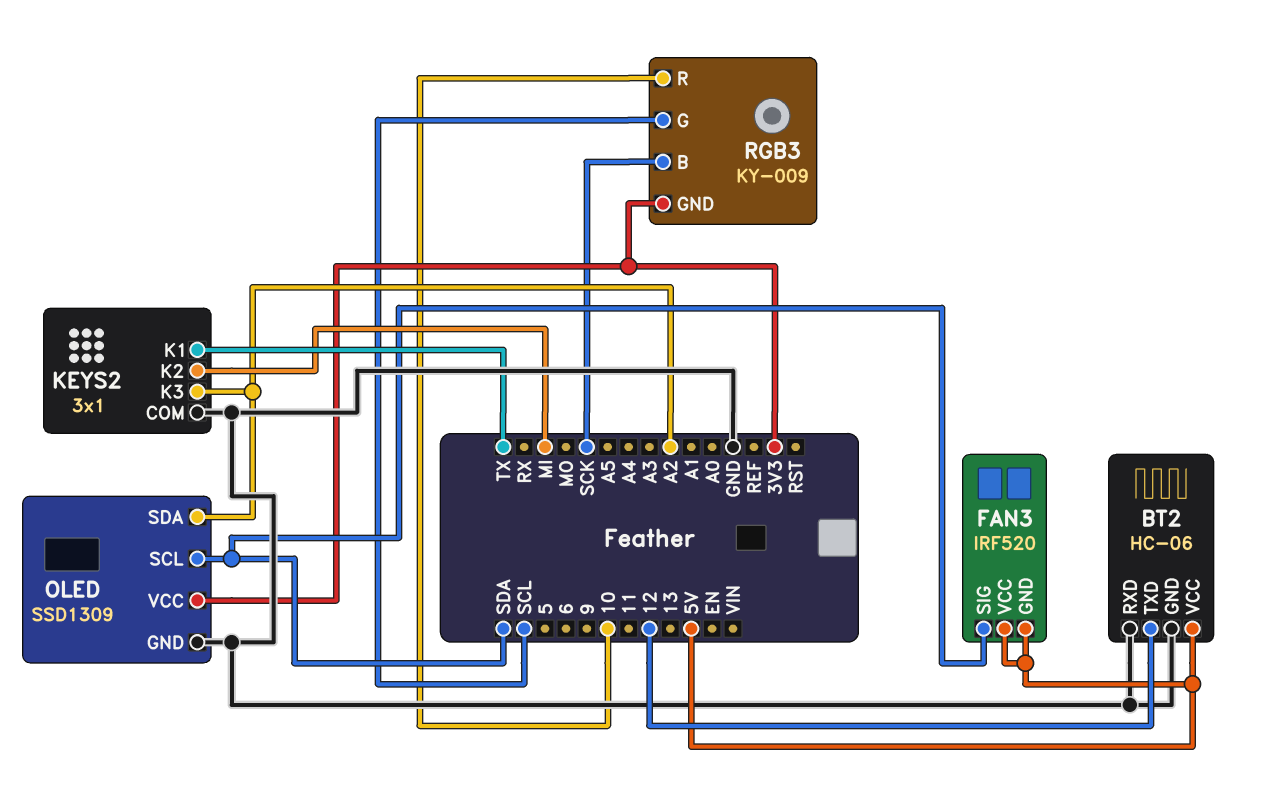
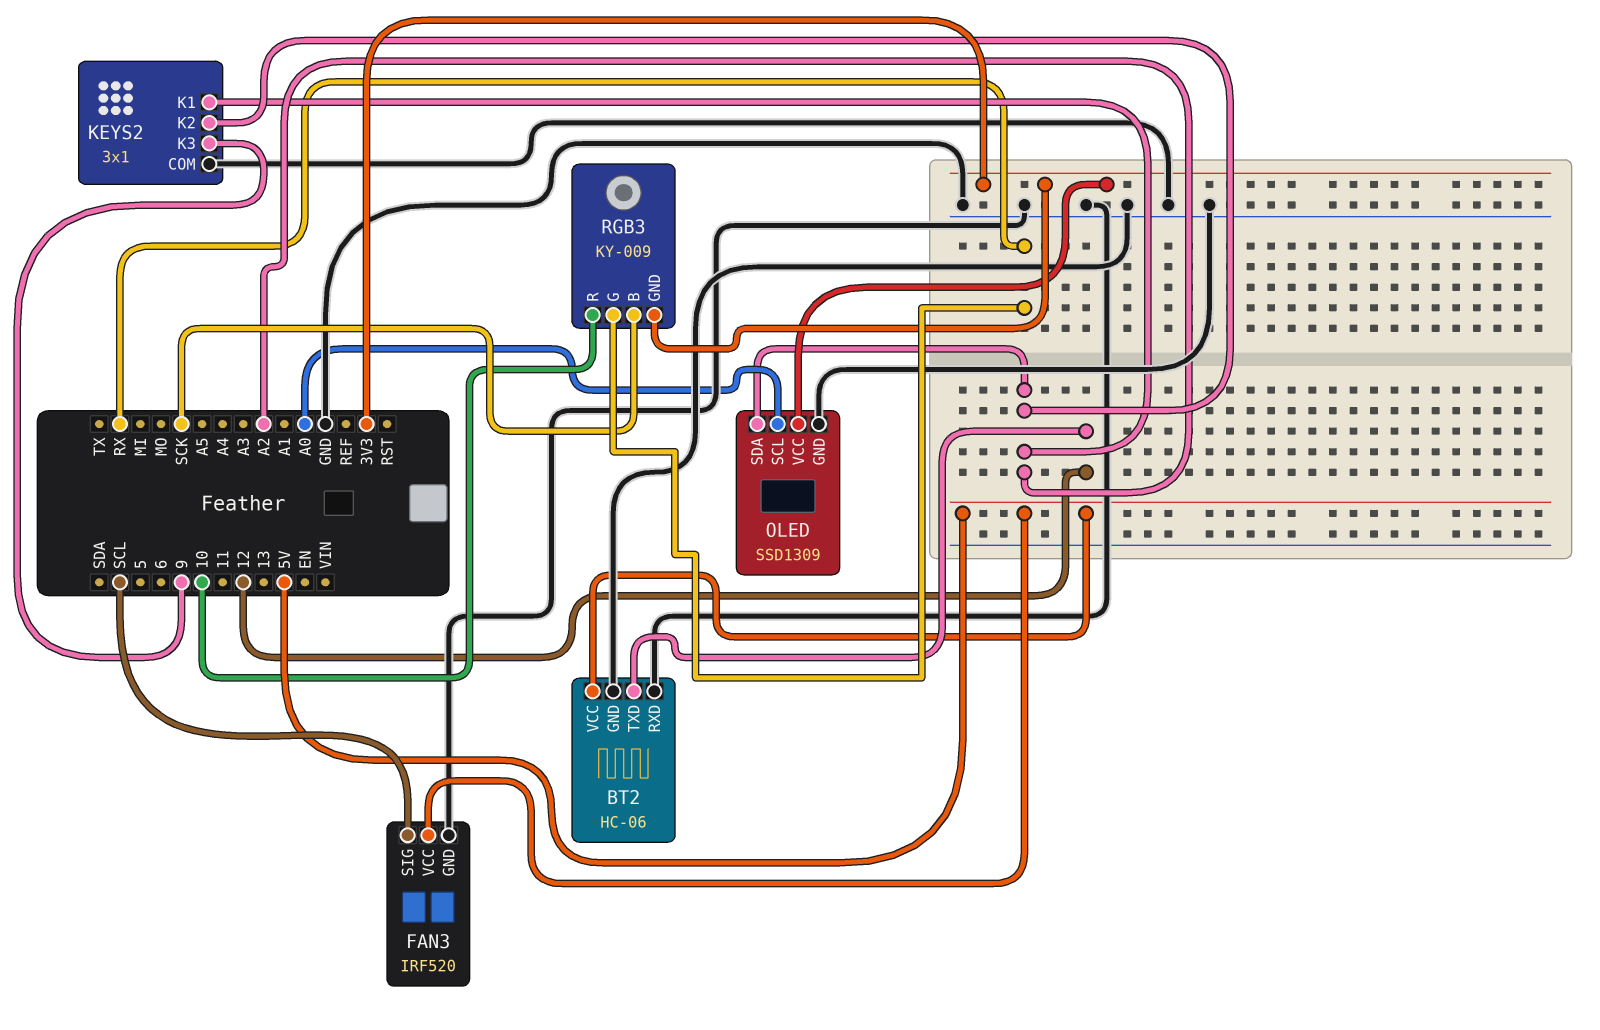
FAN3 pin GND: 5V -> GND
FAN3 pin SIG: SDA -> SCL
KEYS2 pin K1: TX -> A2
KEYS2 pin K2: MI -> A2
KEYS2 pin K3: A2 -> 9
OLED pin SCL: SDA -> A0
RGB3 pin G: SCL -> RX

